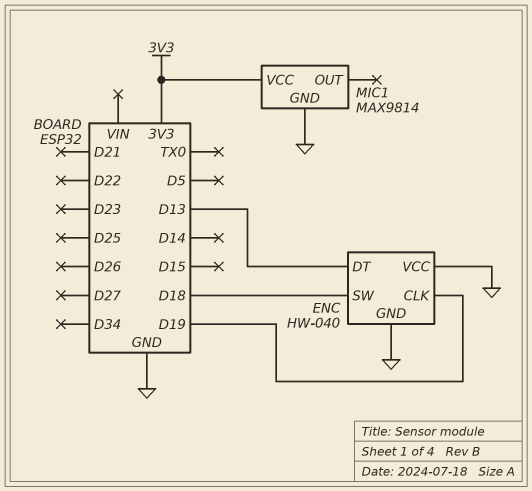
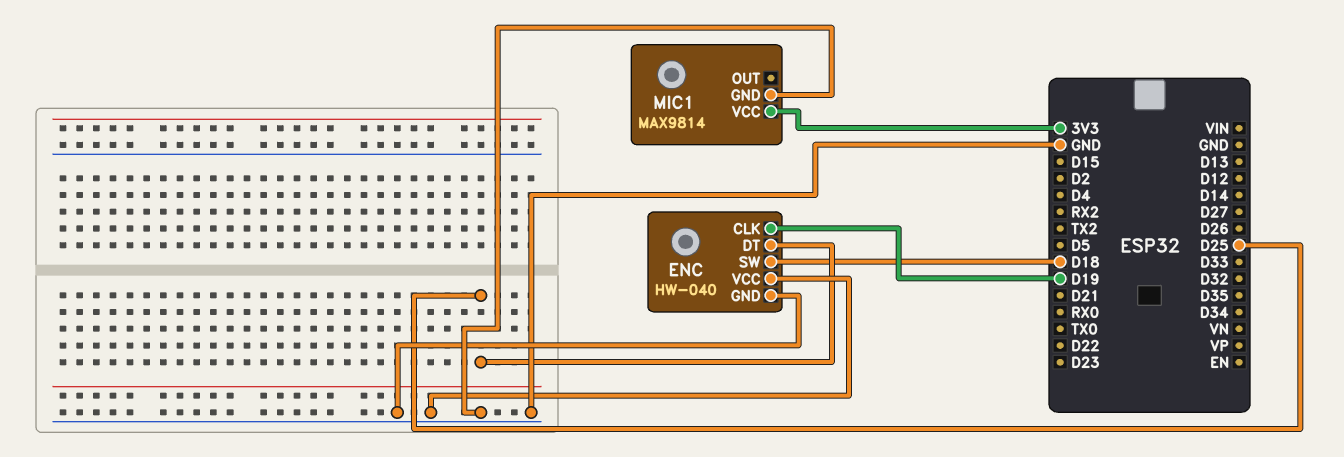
ENC pin DT: D13 -> D25

